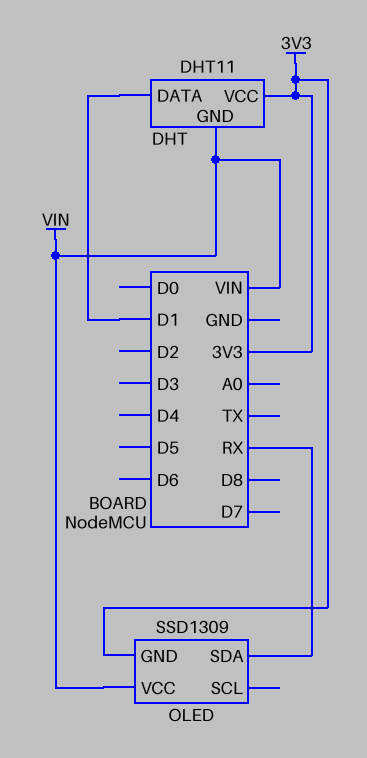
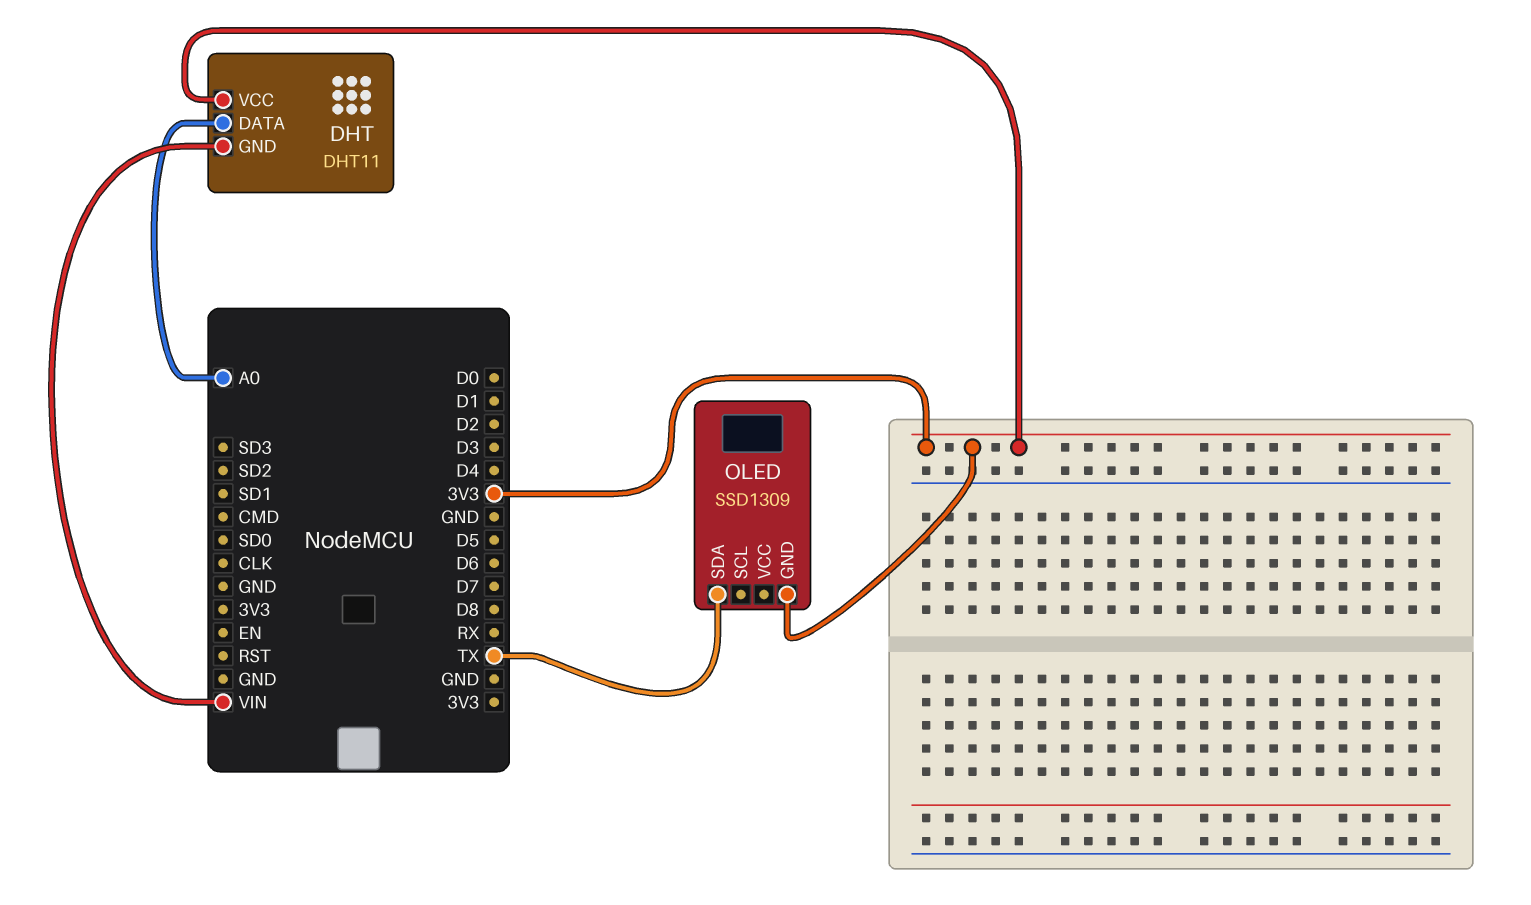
DHT pin DATA: D1 -> A0
OLED pin SDA: RX -> TX
OLED pin VCC: VIN -> none

